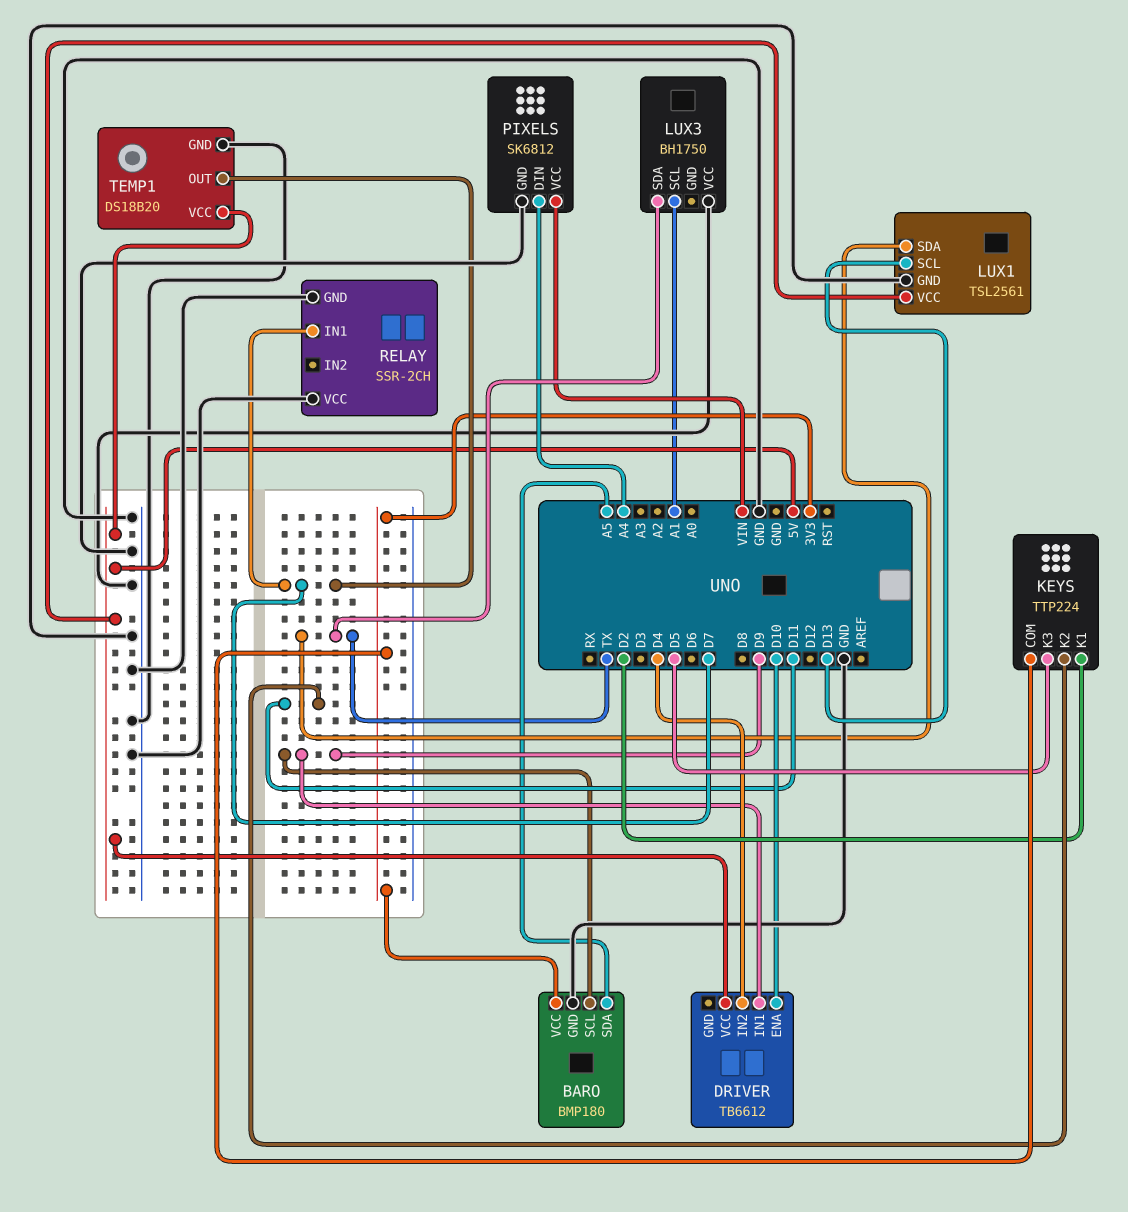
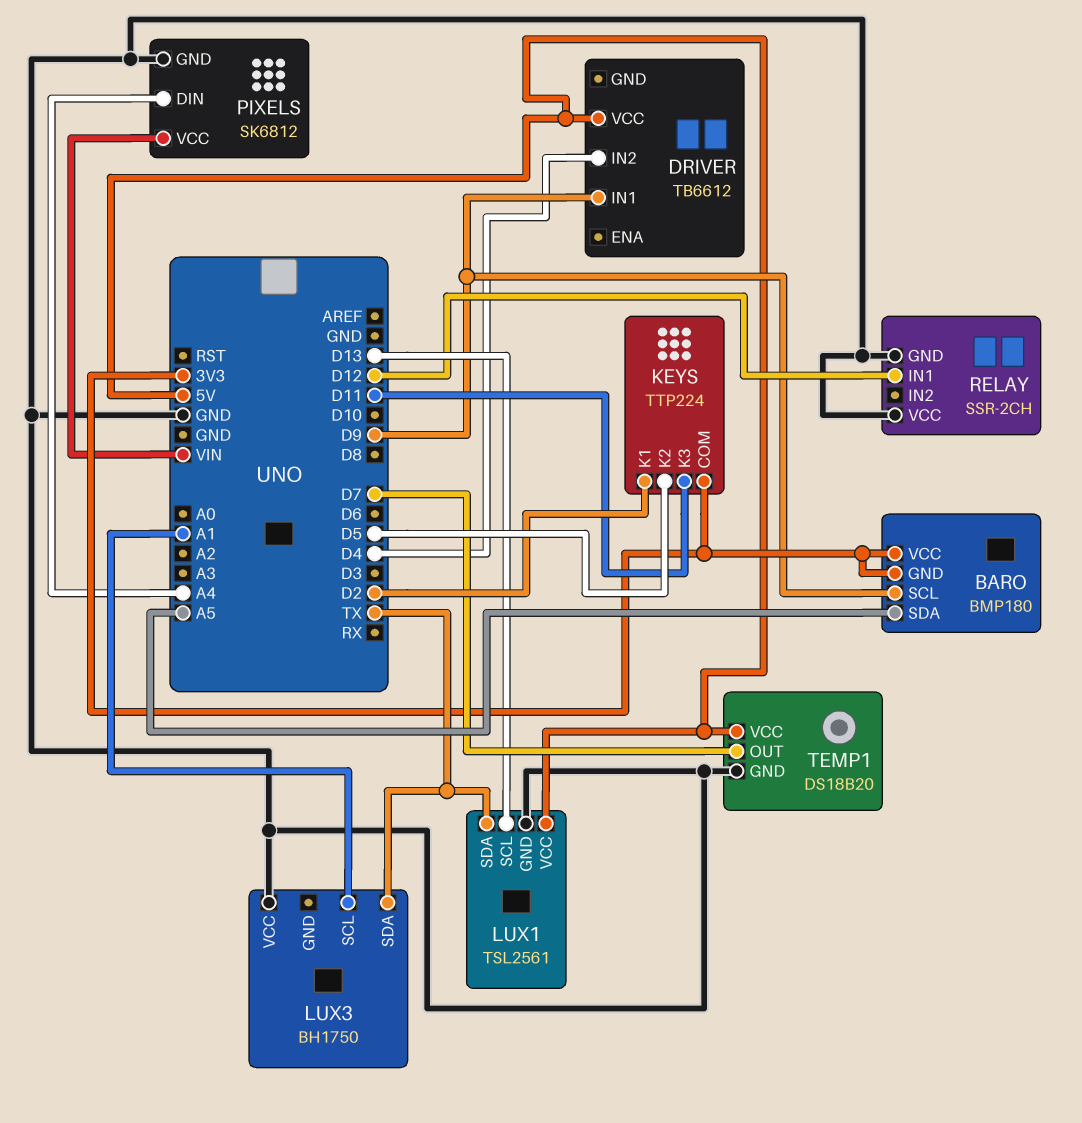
BARO pin GND: GND -> 3V3
DRIVER pin ENA: D10 -> none
KEYS pin K2: D11 -> D5
KEYS pin K3: D5 -> D11
RELAY pin IN1: D7 -> D12

